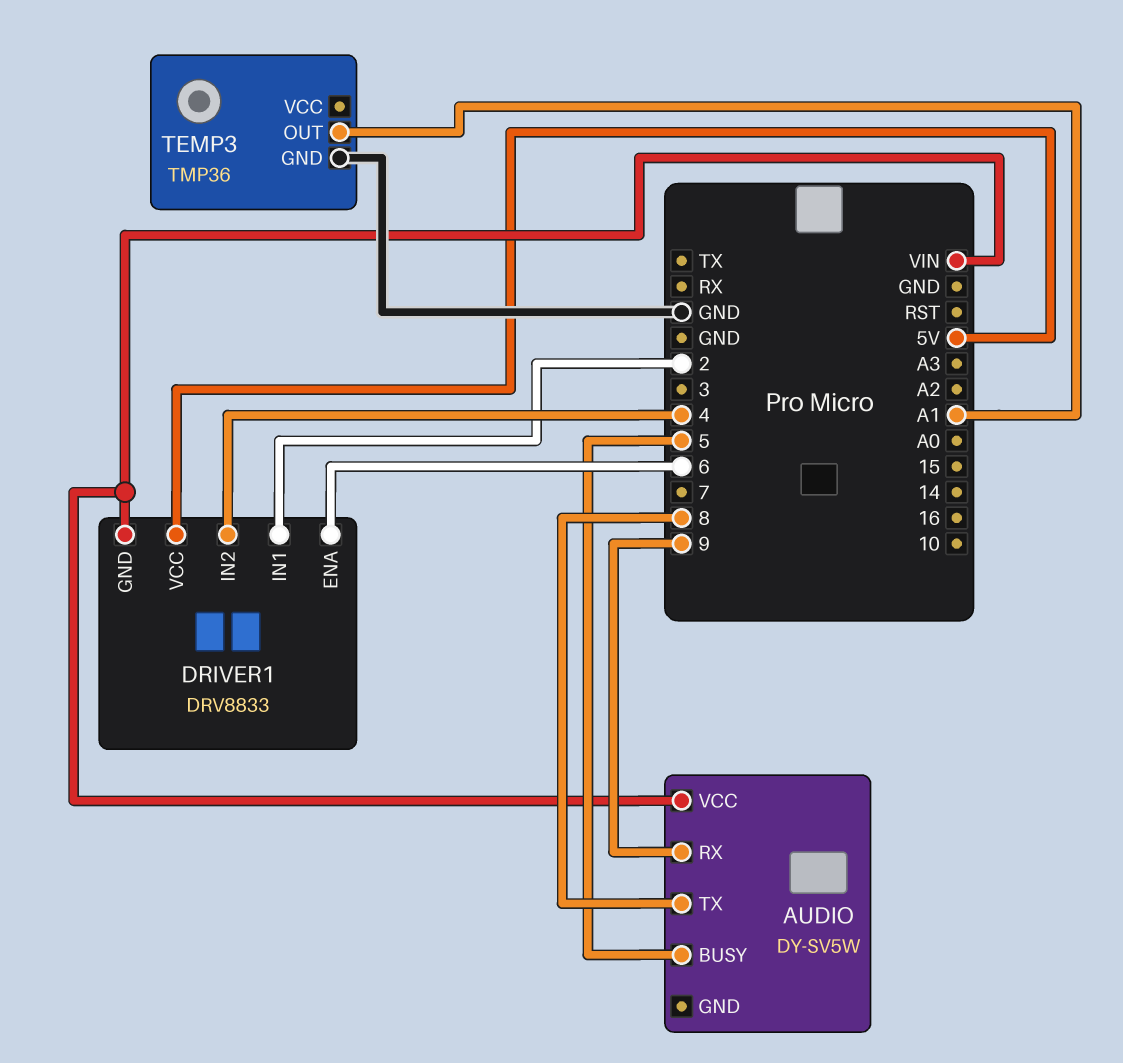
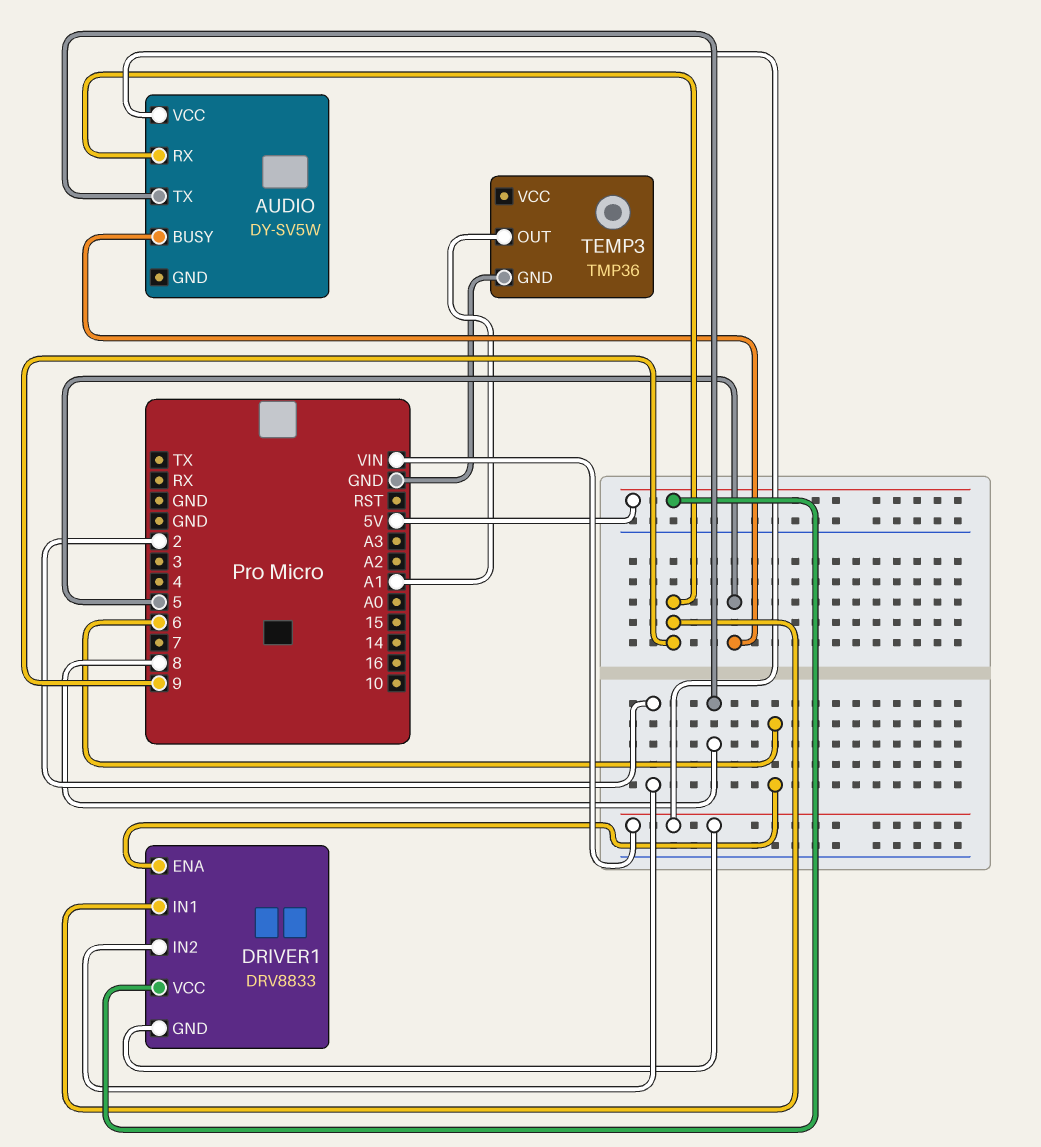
DRIVER1 pin IN1: 2 -> 9
DRIVER1 pin IN2: 4 -> 2

